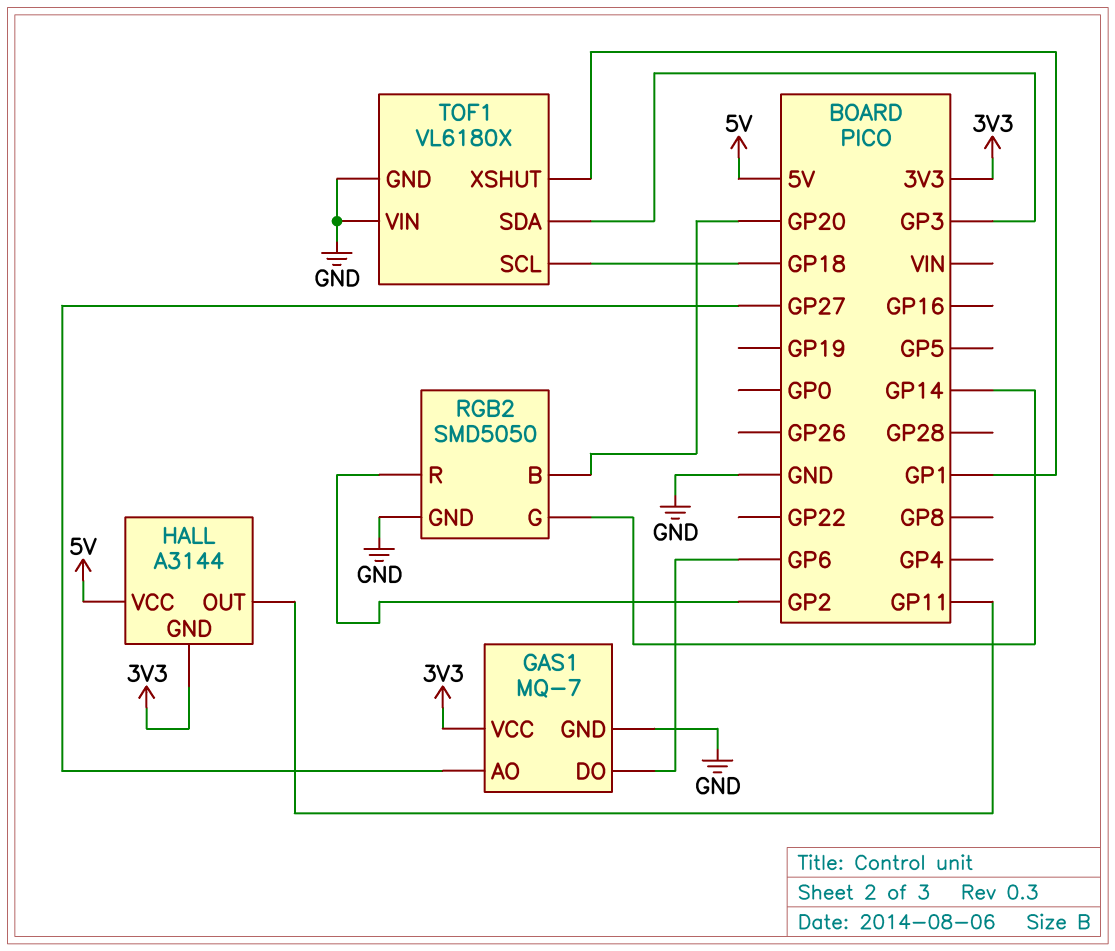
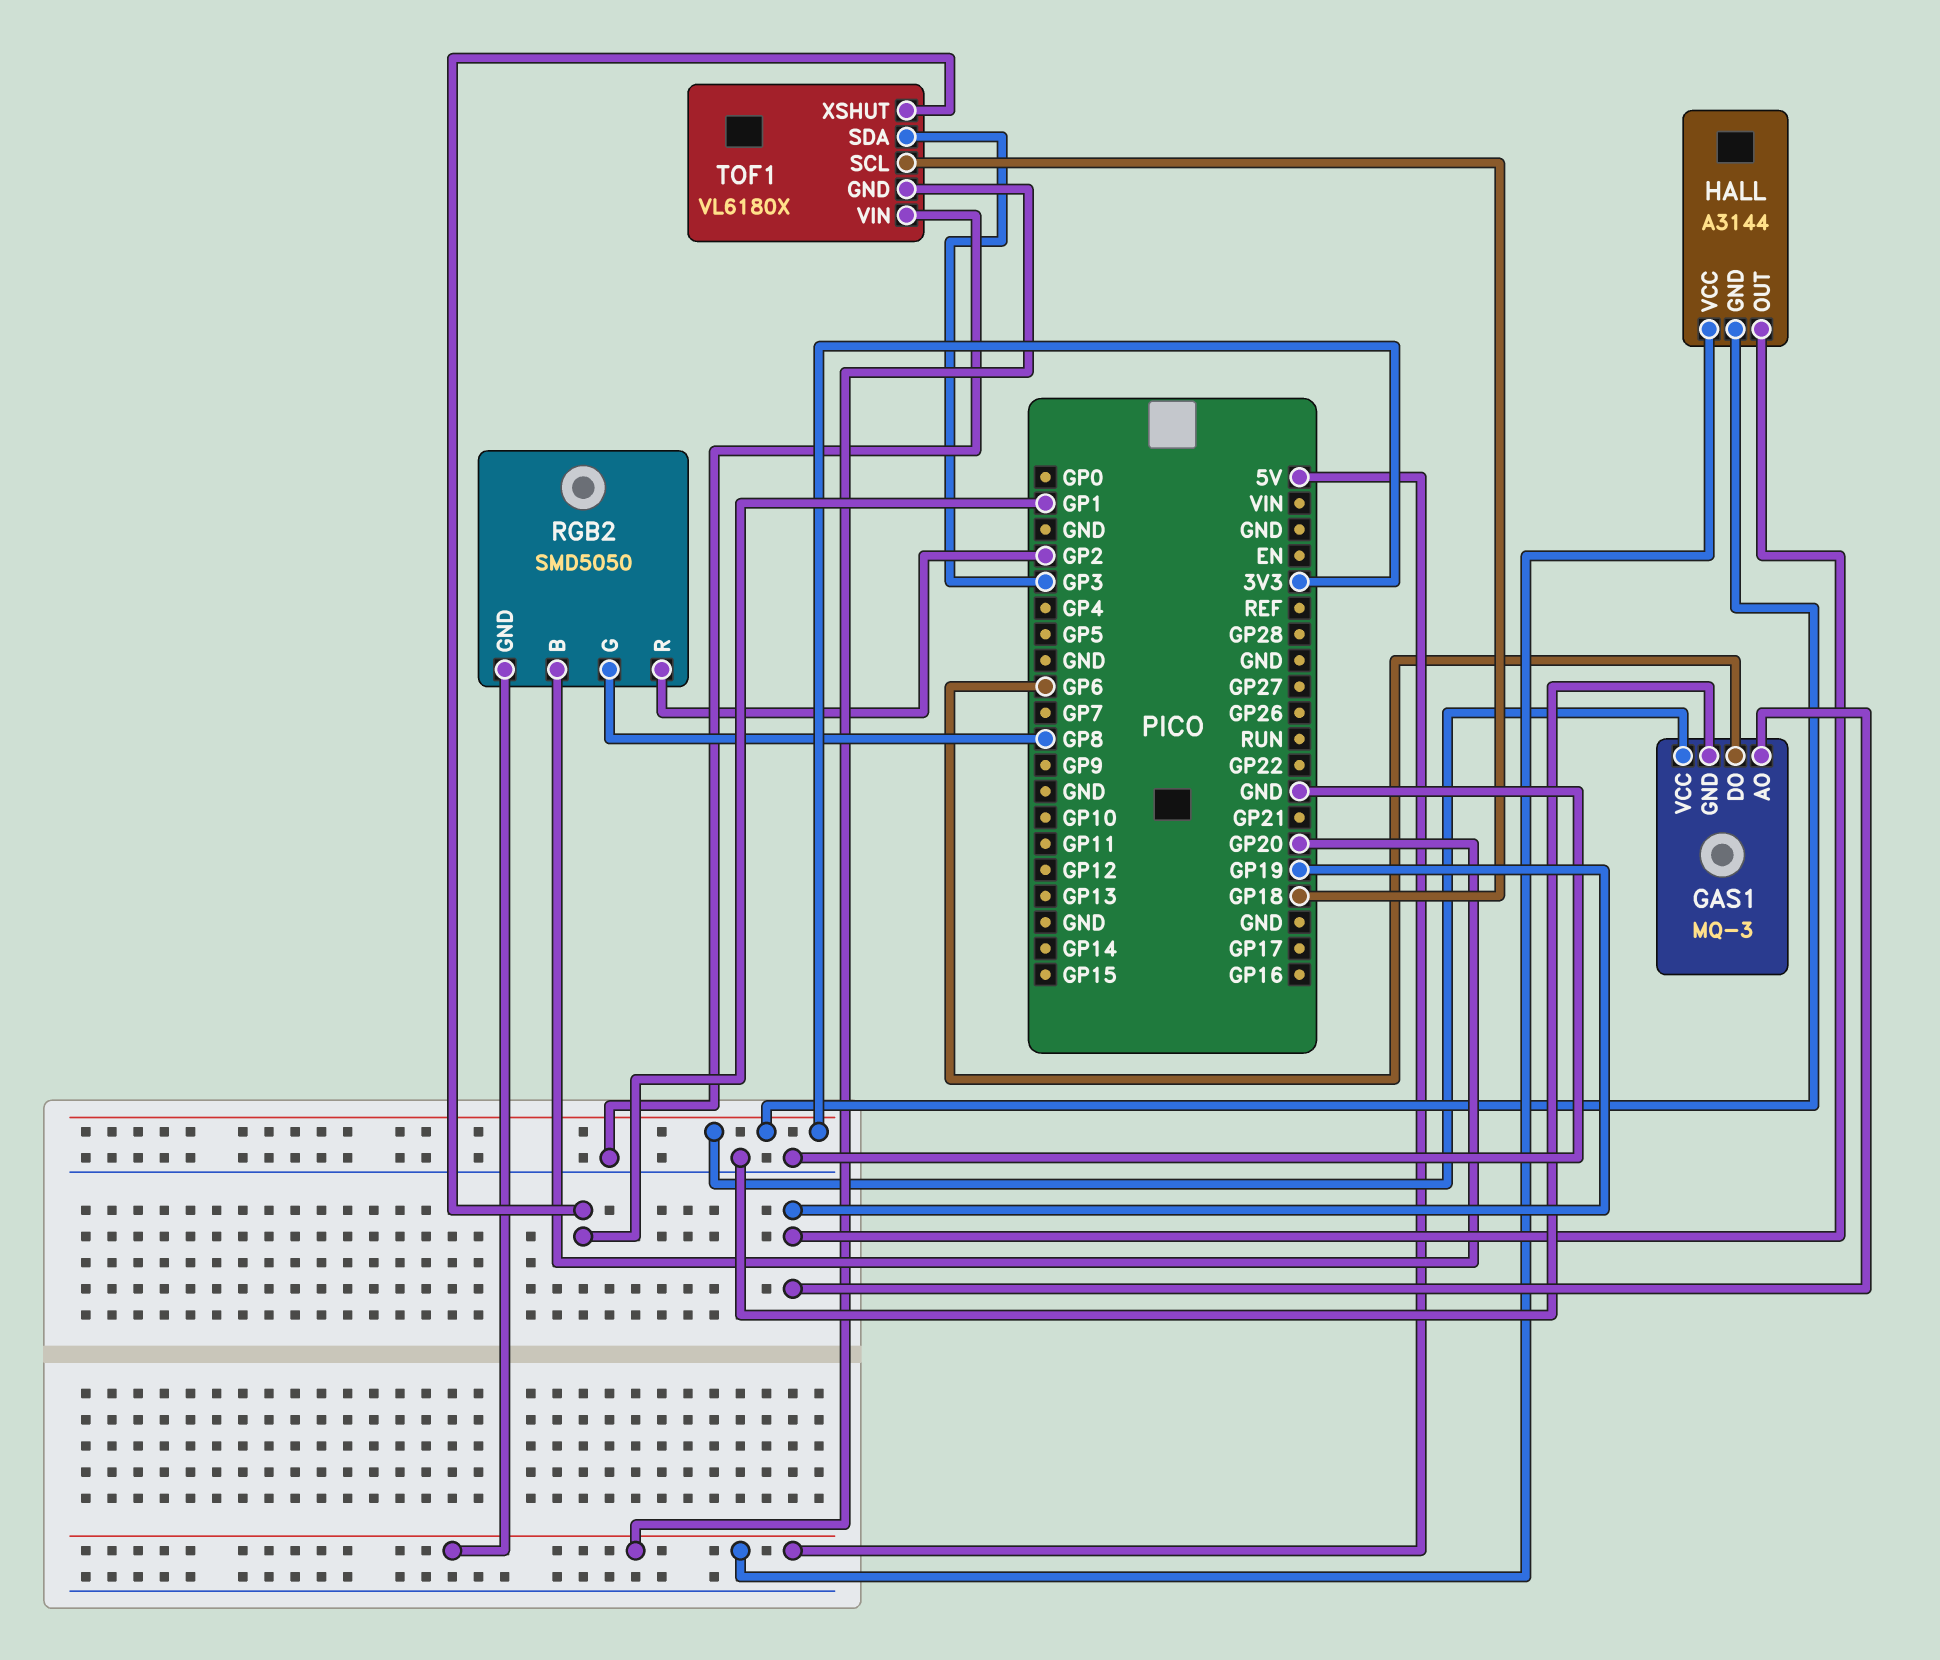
GAS1: MQ-7 -> MQ-3
GAS1 pin AO: GP27 -> GP19
HALL pin OUT: GP11 -> GP19
RGB2 pin G: GP14 -> GP8
RGB2 pin GND: GND -> 5V
TOF1 pin GND: GND -> 5V

